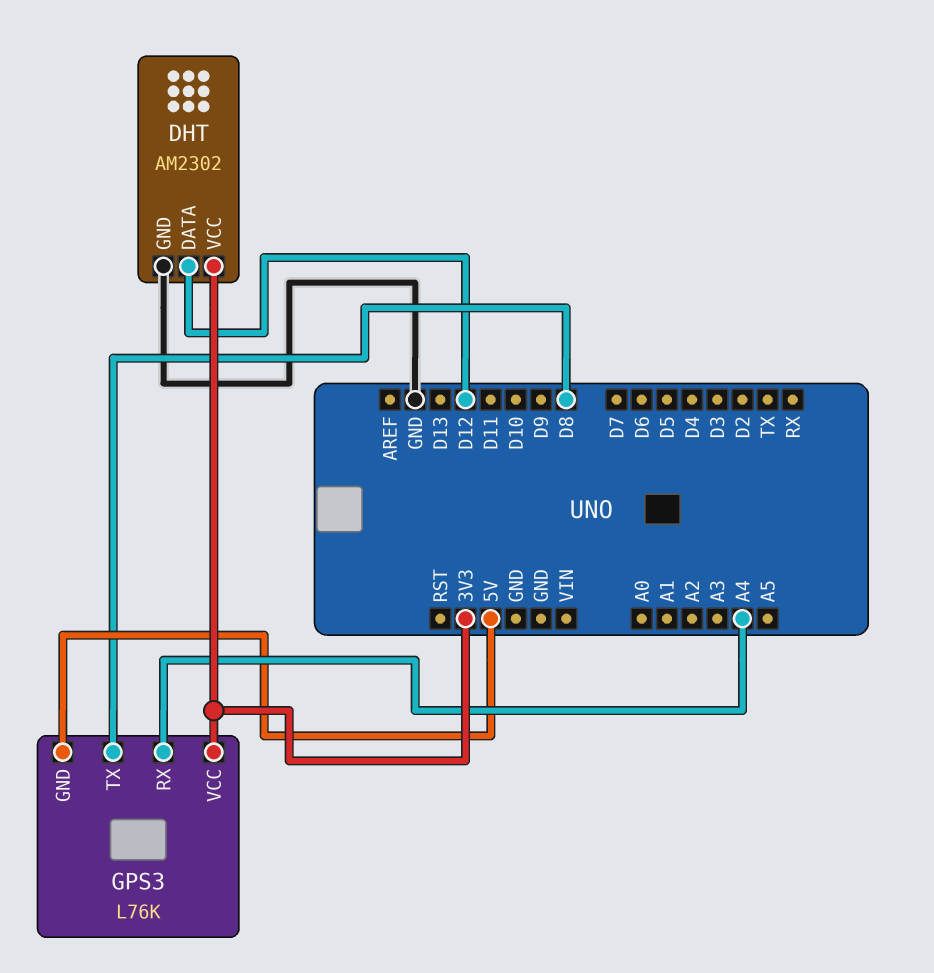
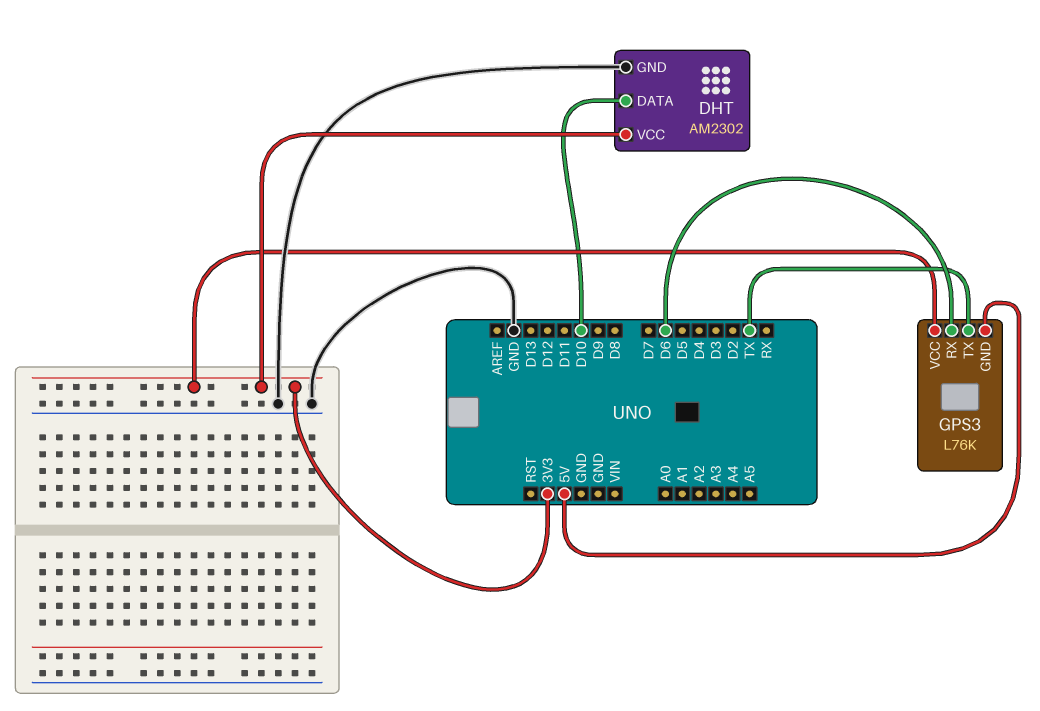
DHT pin DATA: D12 -> D10
GPS3 pin RX: A4 -> D6
GPS3 pin TX: D8 -> TX

